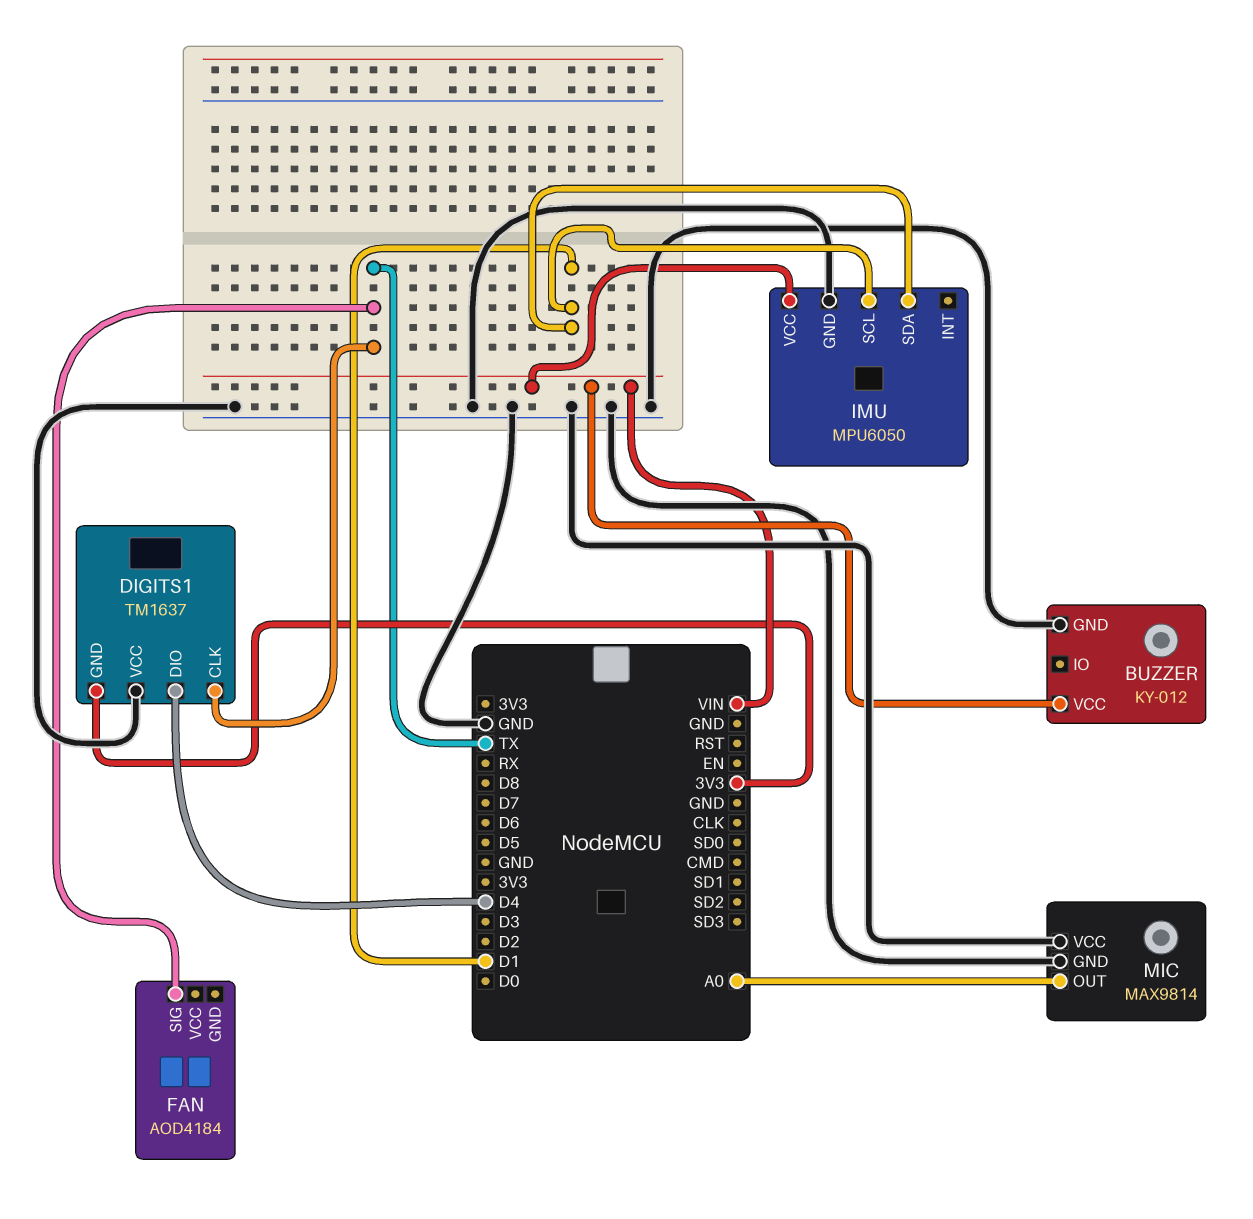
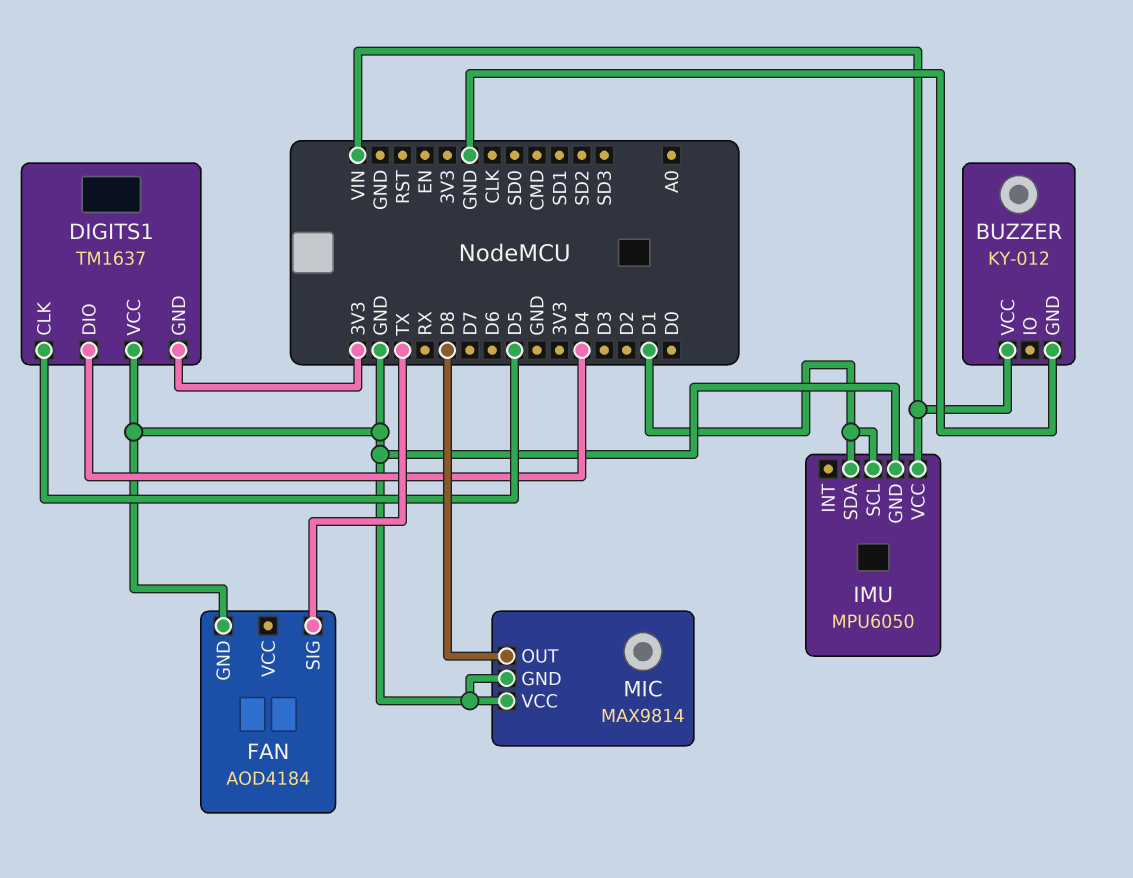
DIGITS1 pin CLK: TX -> D5
FAN pin GND: none -> GND
MIC pin OUT: A0 -> D8

